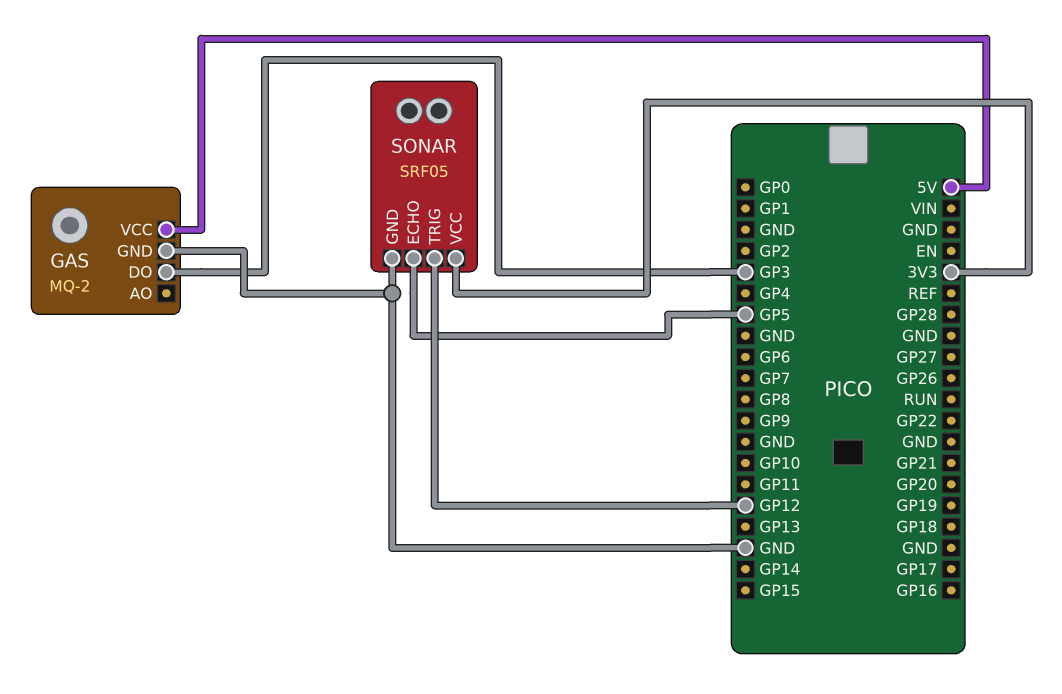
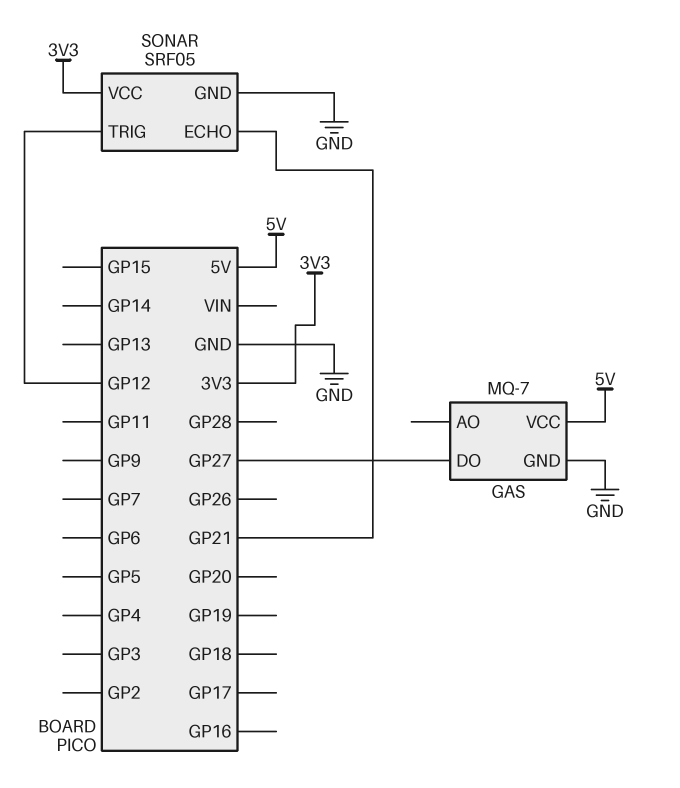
GAS: MQ-2 -> MQ-7
GAS pin DO: GP3 -> GP27
SONAR pin ECHO: GP5 -> GP21

